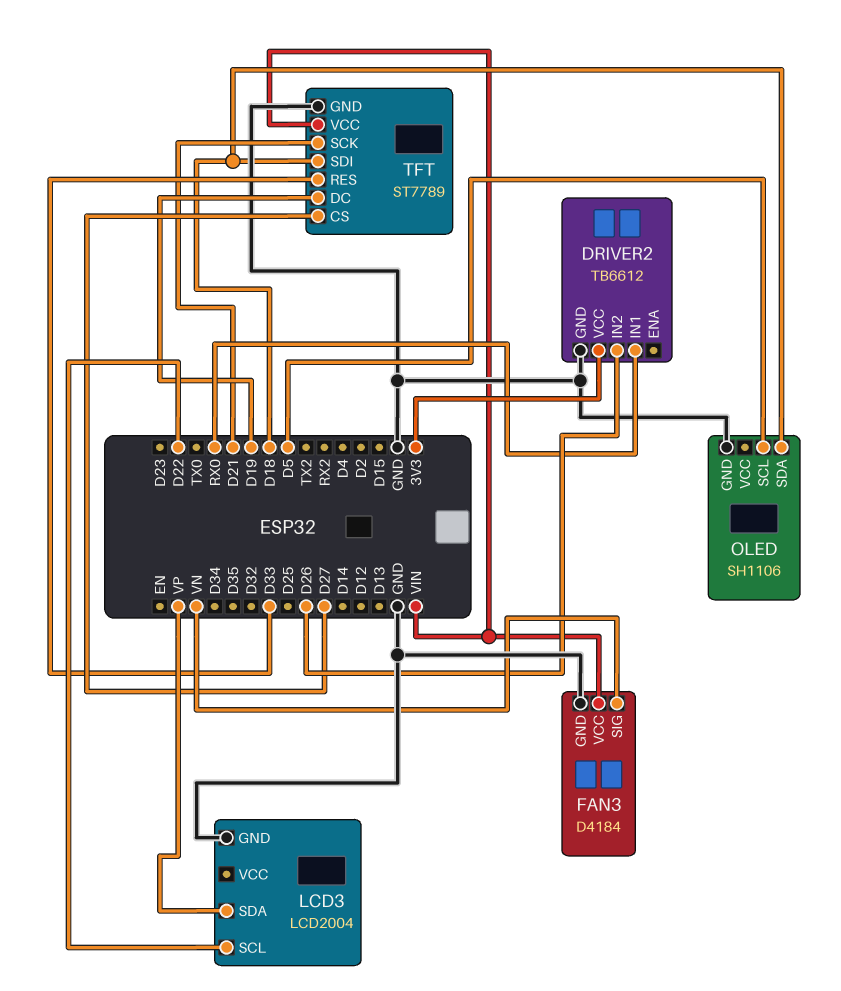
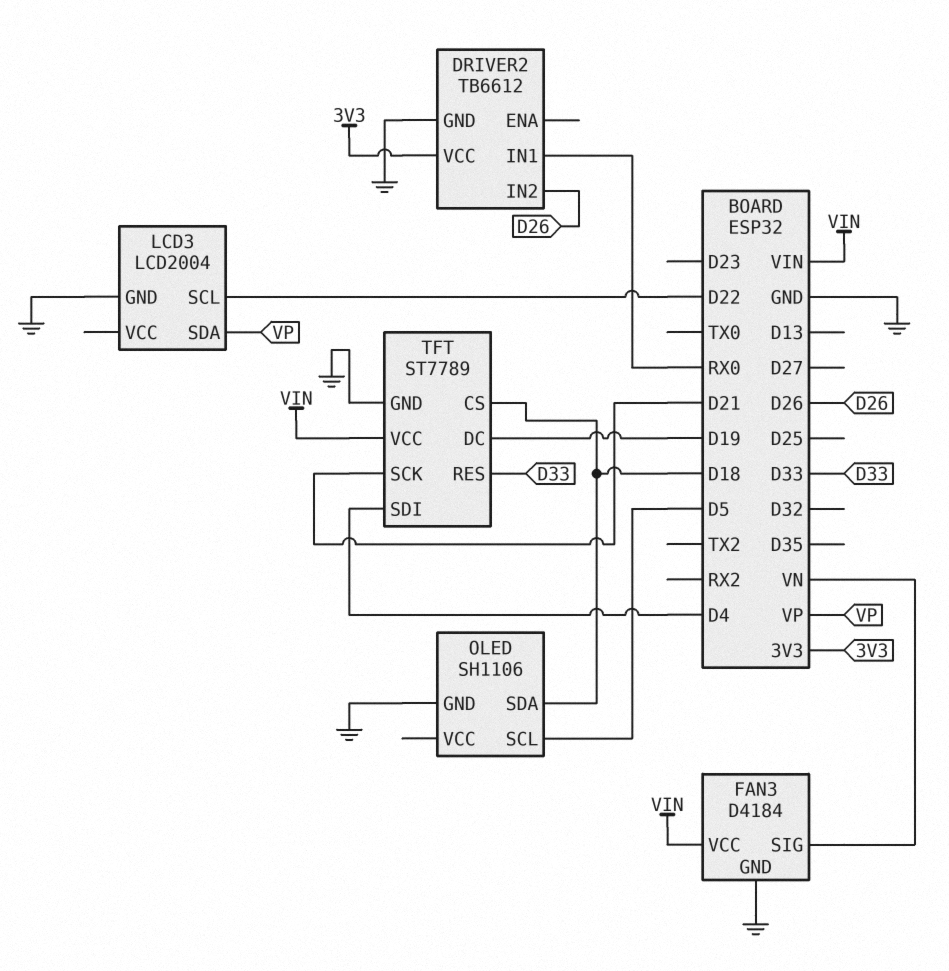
TFT pin CS: D27 -> D18
TFT pin SDI: D18 -> D4

